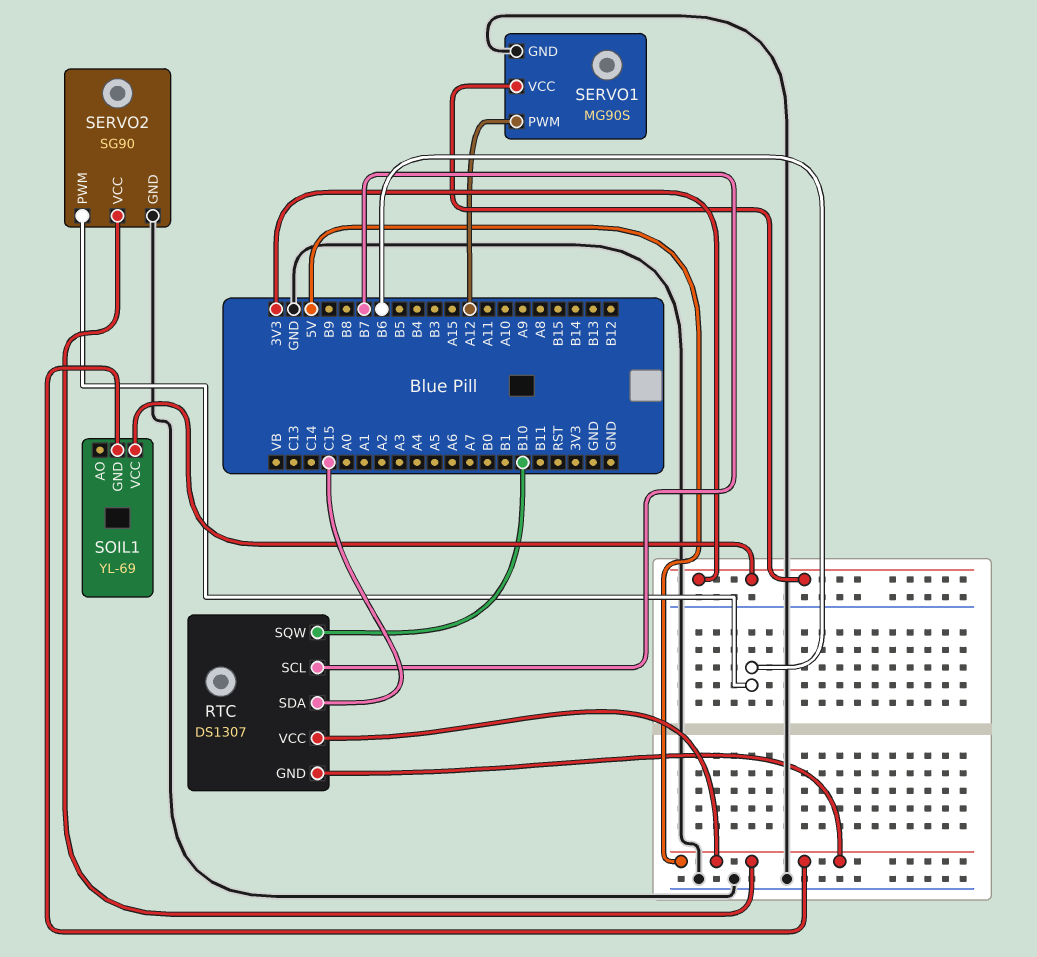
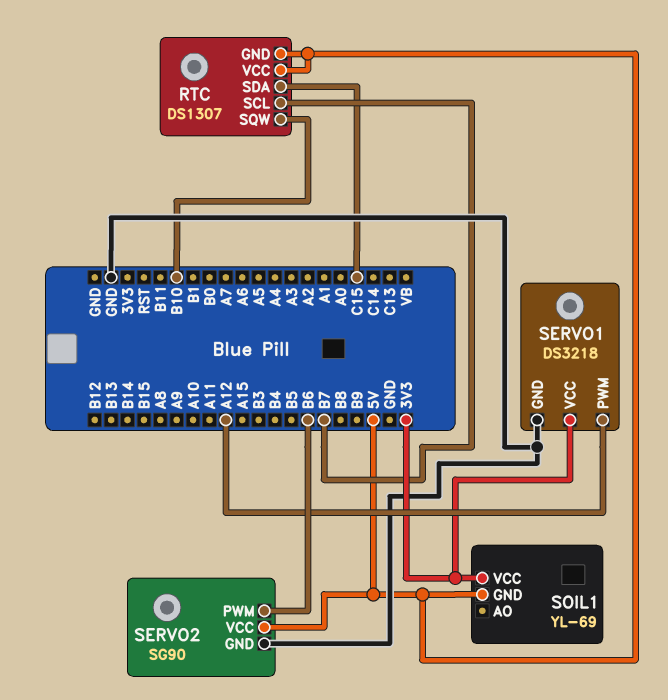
SERVO1: MG90S -> DS3218

